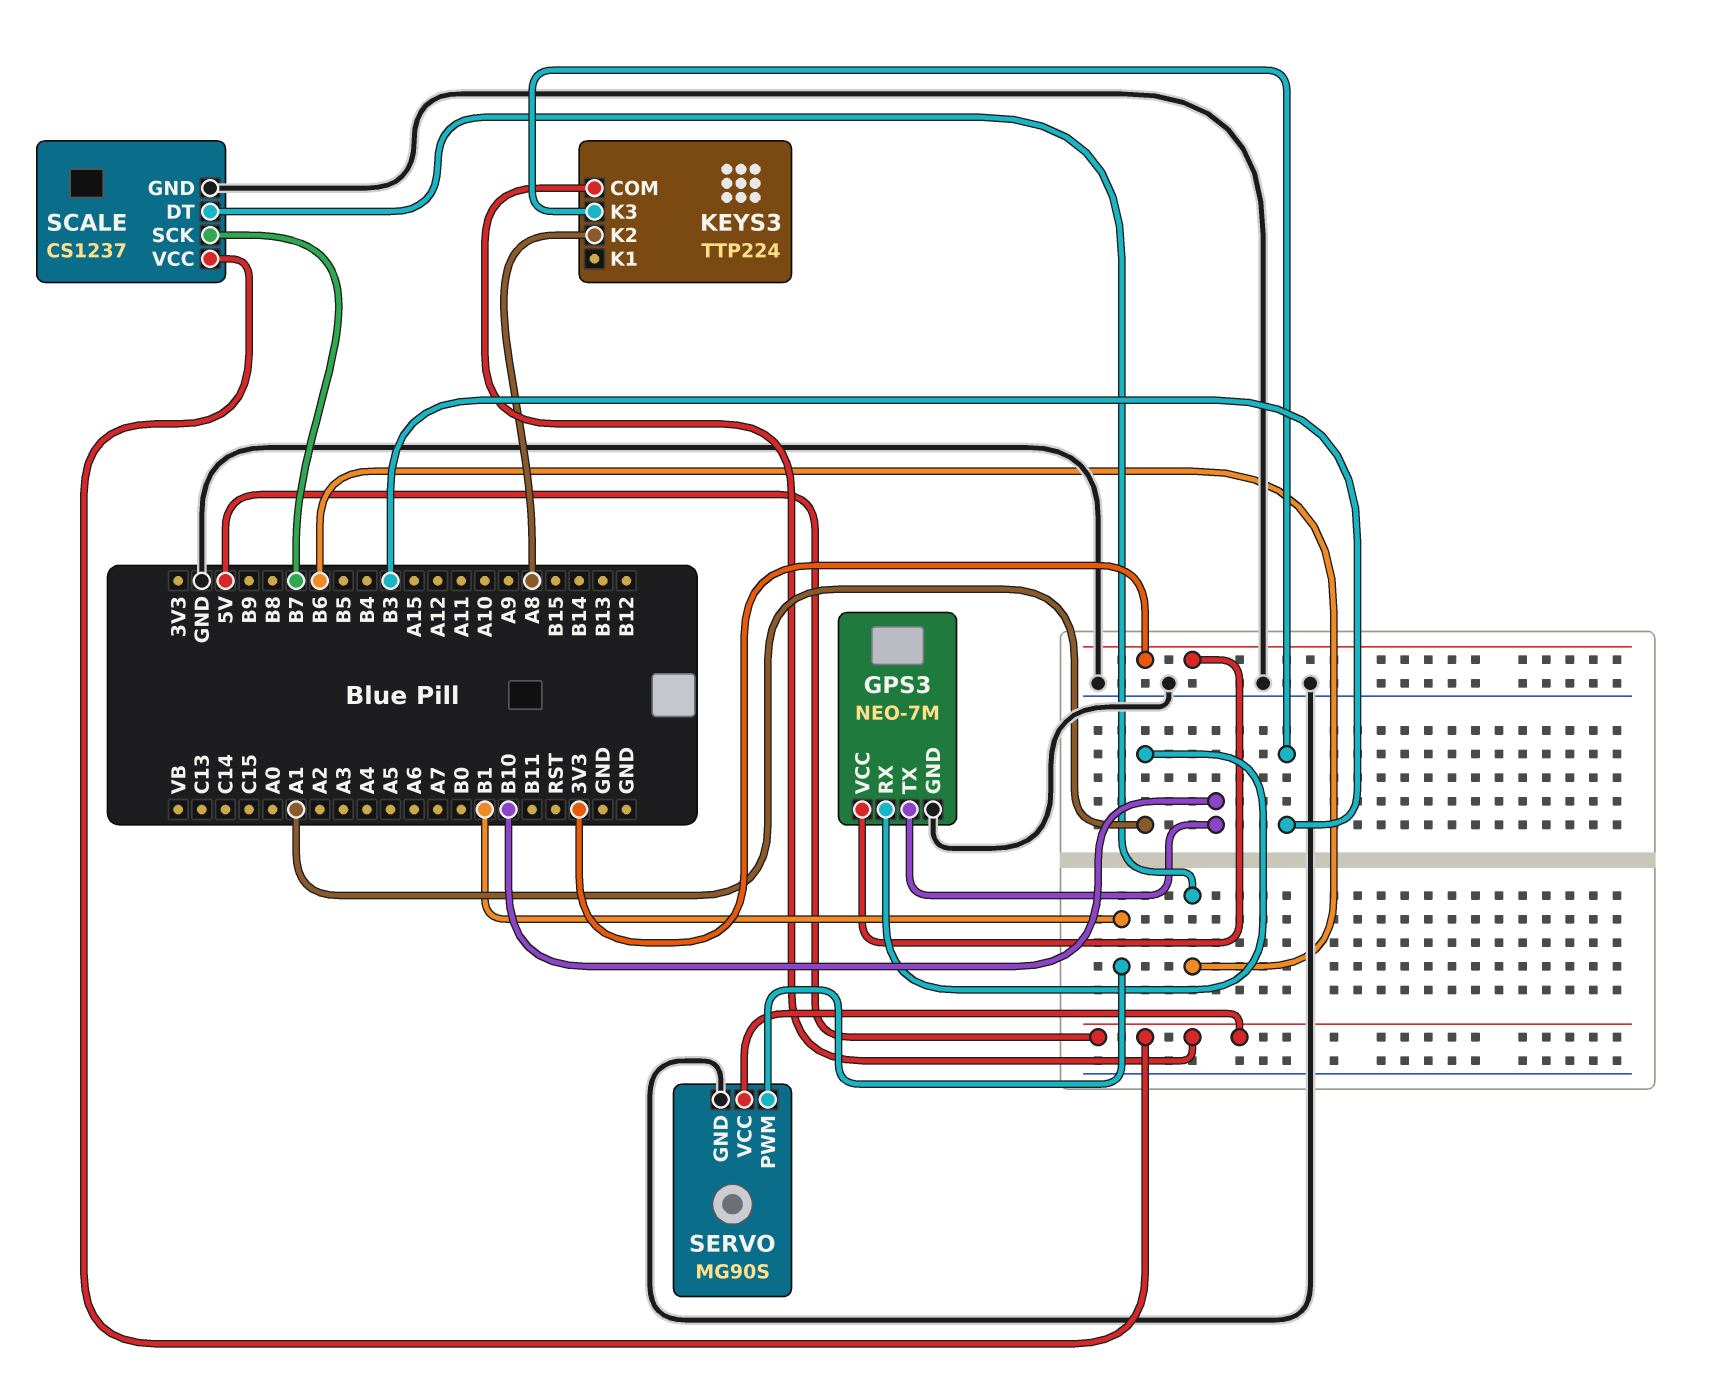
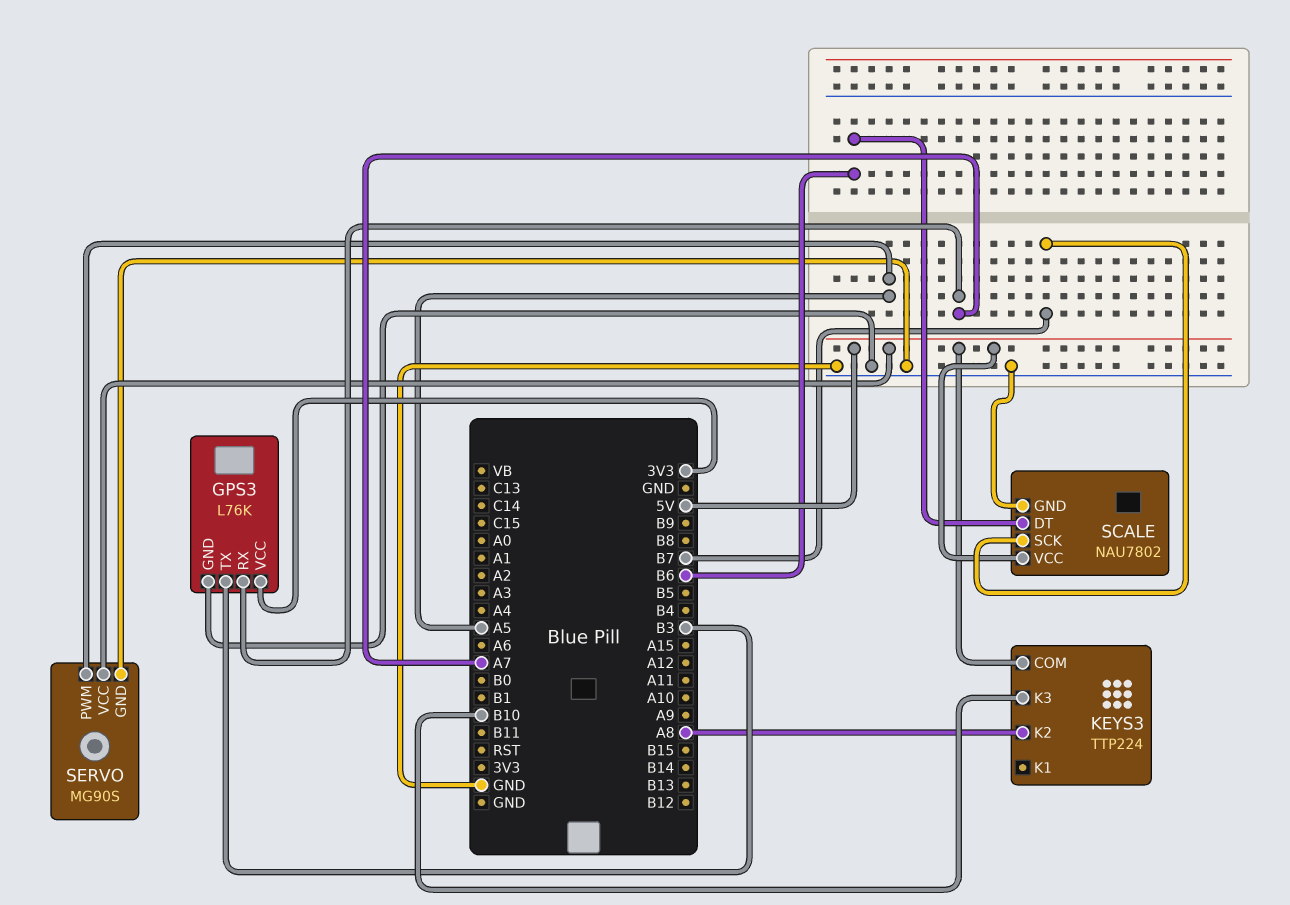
GPS3: NEO-7M -> L76K
GPS3 pin RX: A1 -> A7
GPS3 pin TX: B10 -> B3
KEYS3 pin K3: B3 -> B10
SCALE: CS1237 -> NAU7802
SERVO pin PWM: B1 -> A5

